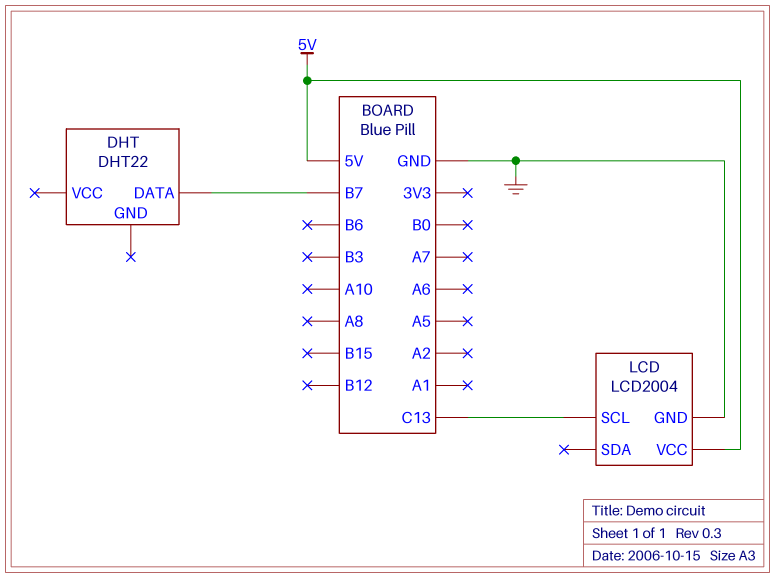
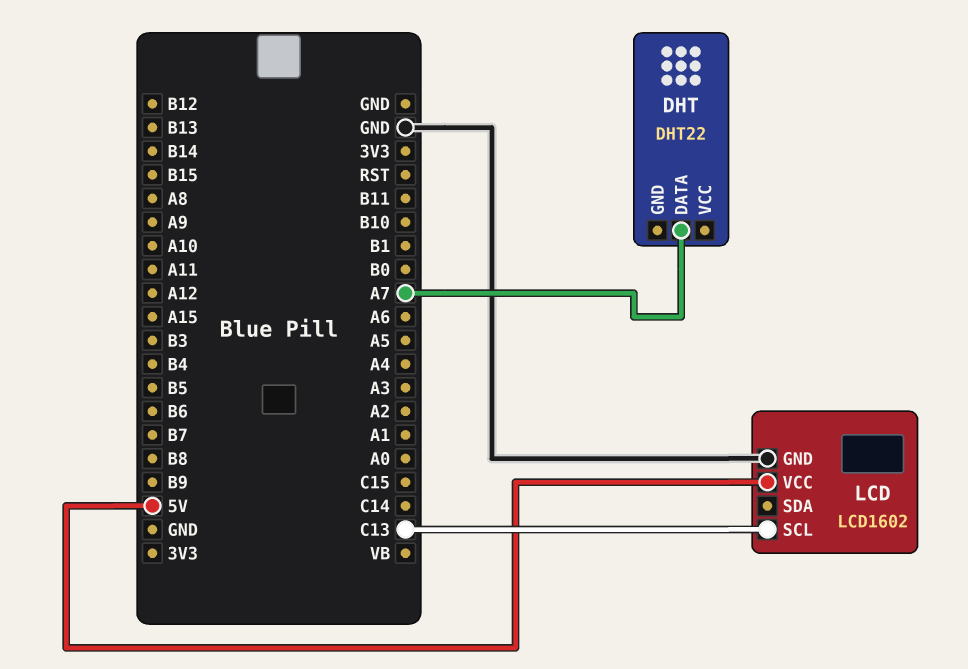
DHT pin DATA: B7 -> A7
LCD: LCD2004 -> LCD1602

